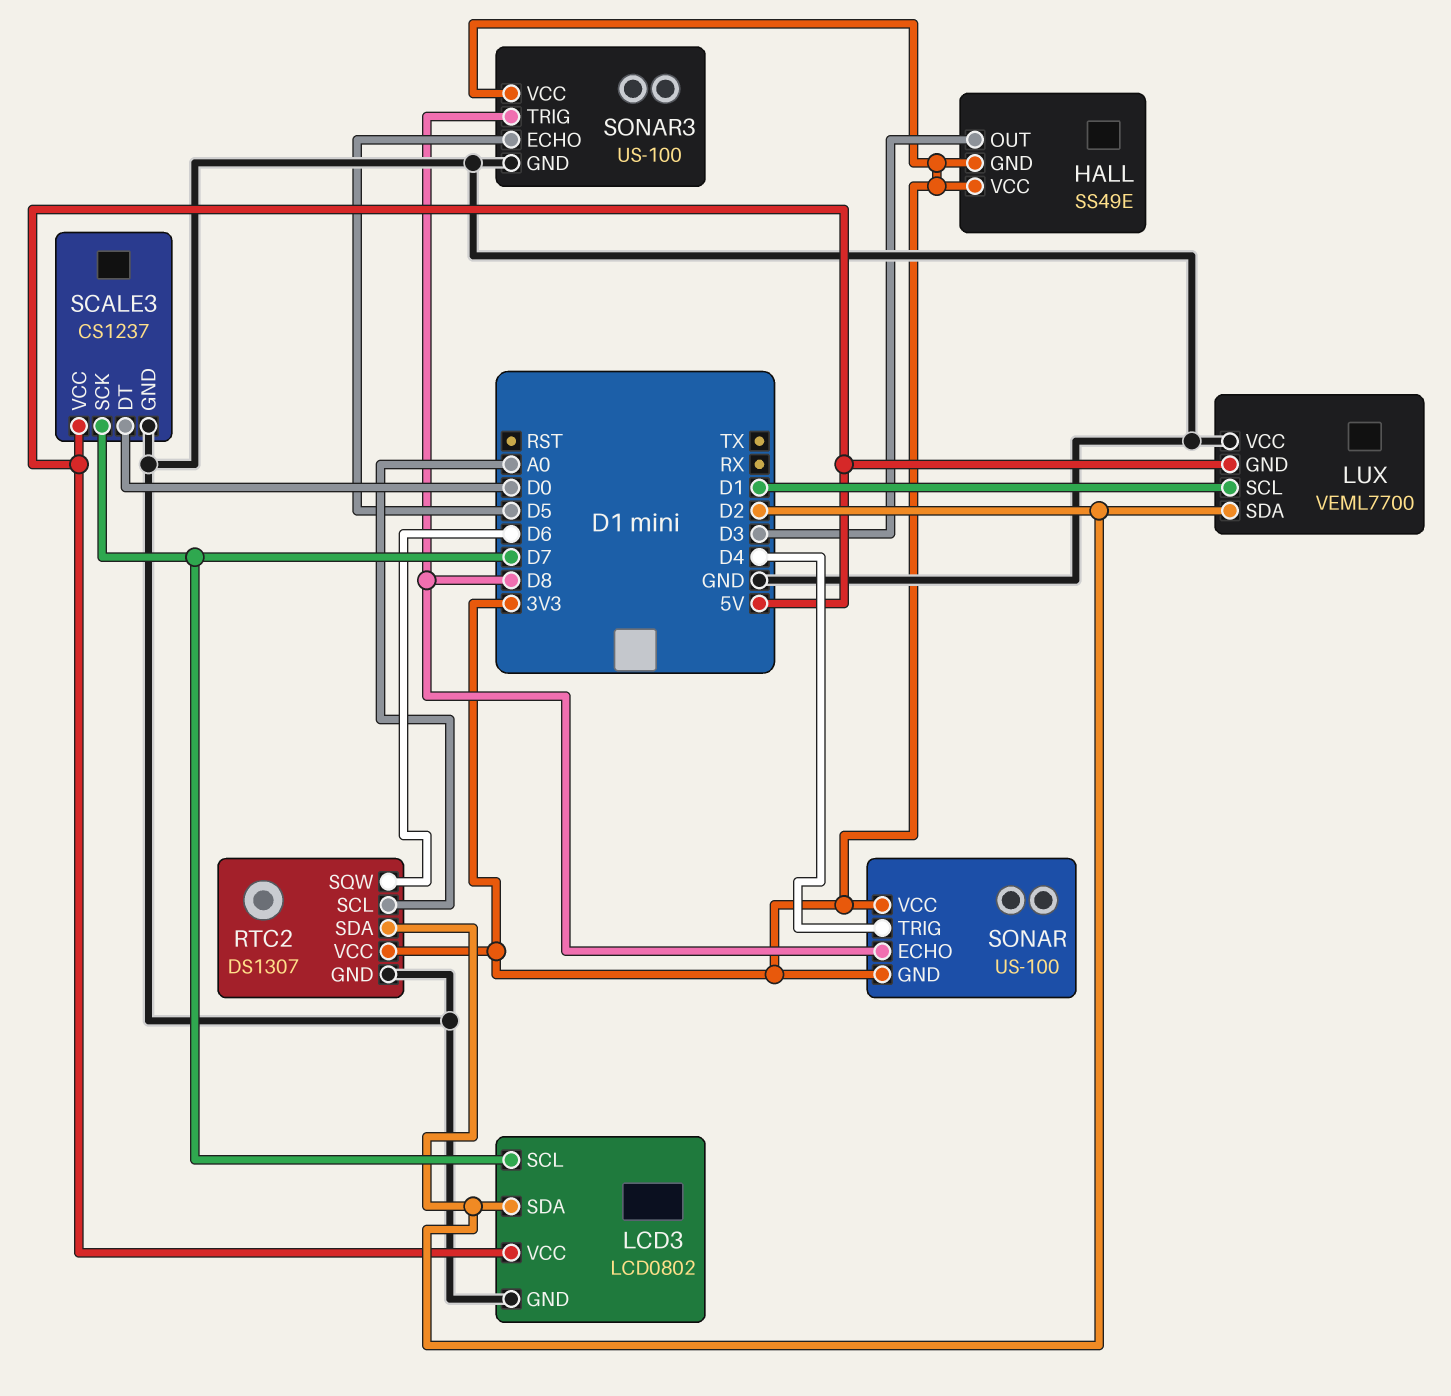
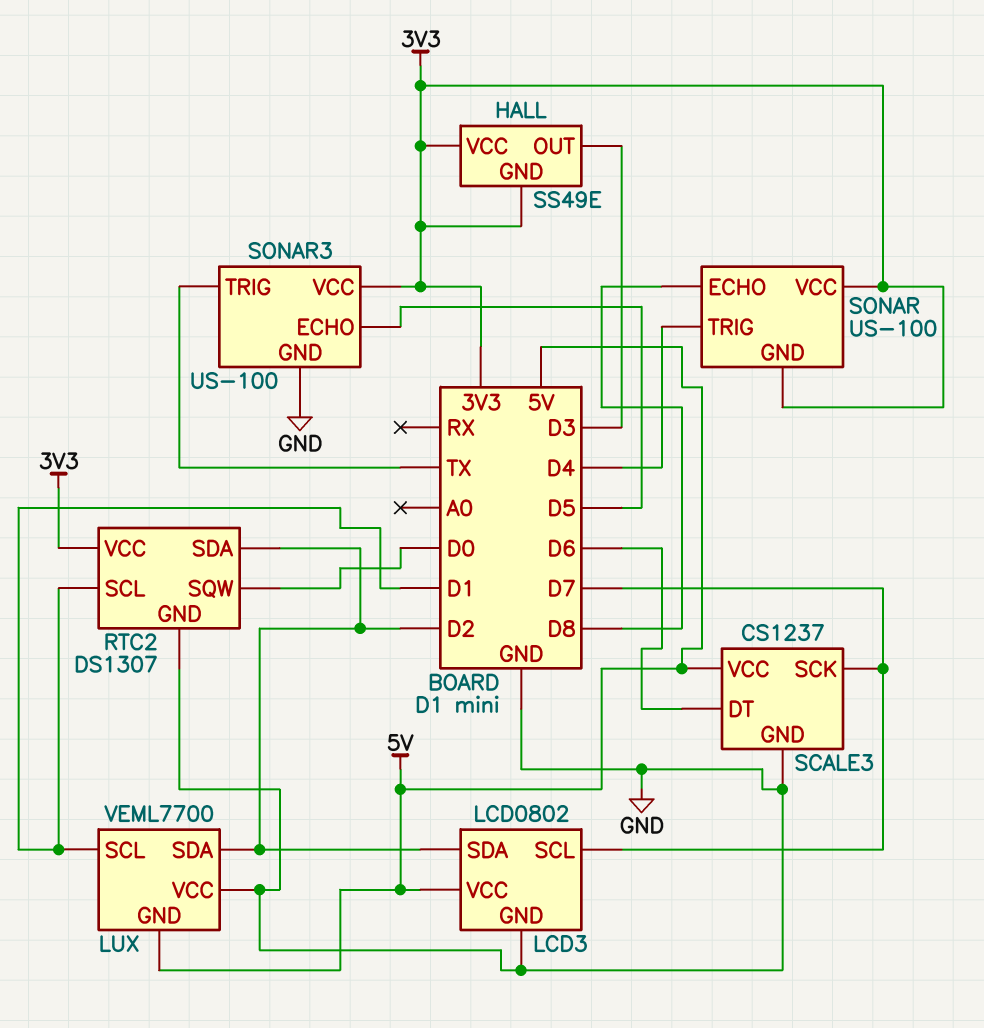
RTC2 pin SCL: A0 -> D1
RTC2 pin SQW: D6 -> D0
SCALE3 pin DT: D0 -> D6
SONAR3 pin TRIG: D8 -> TX

